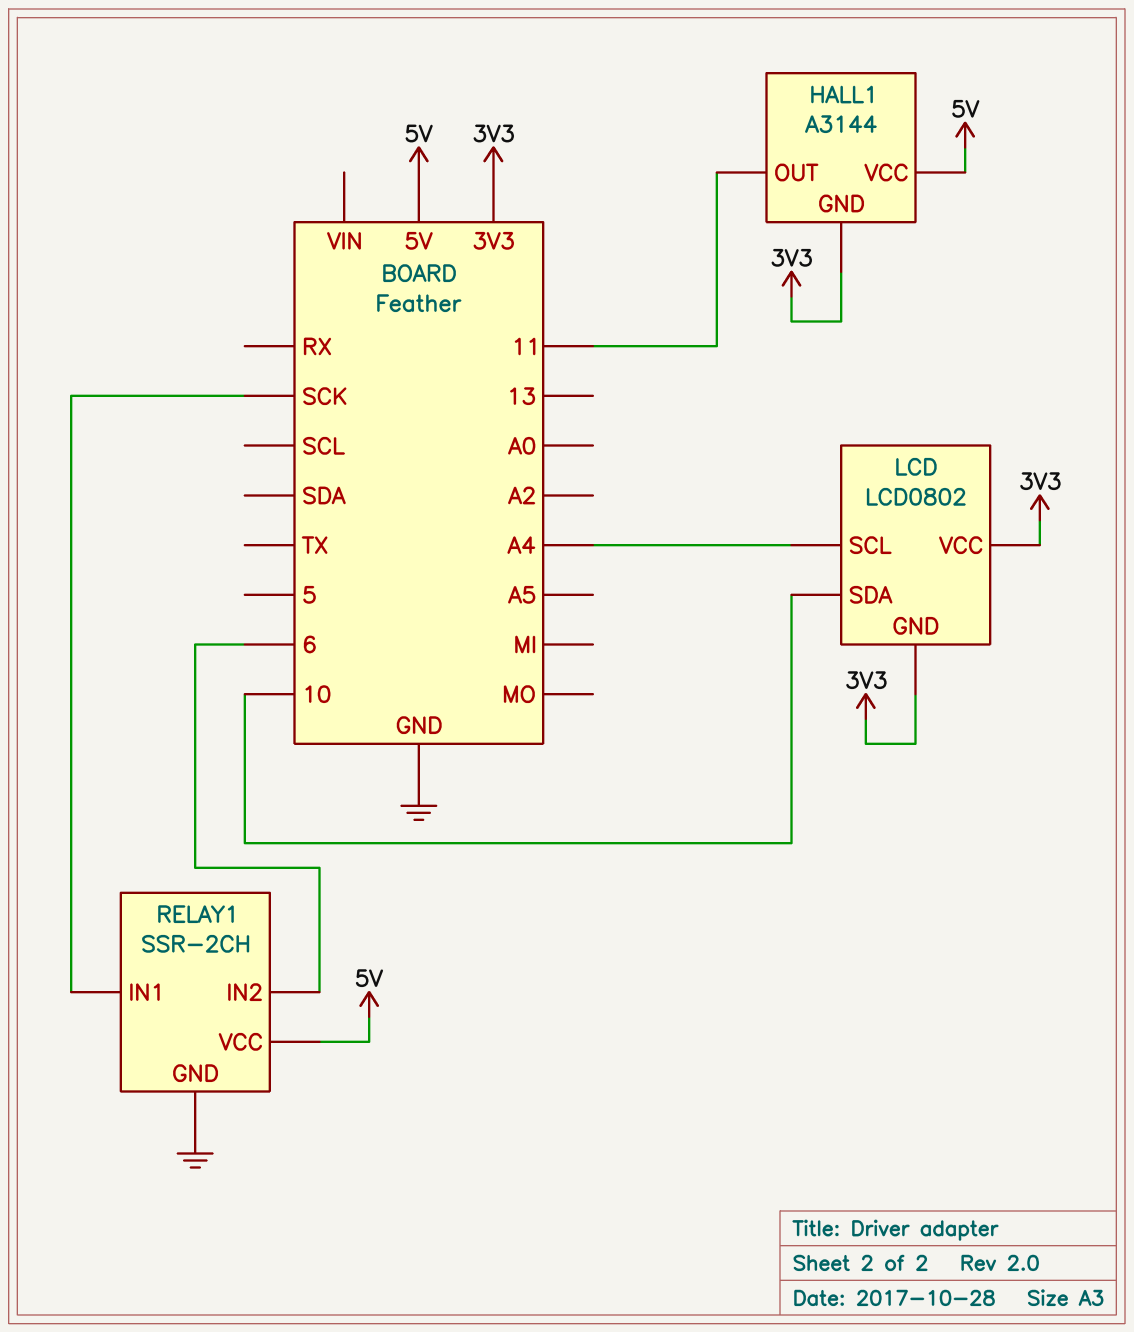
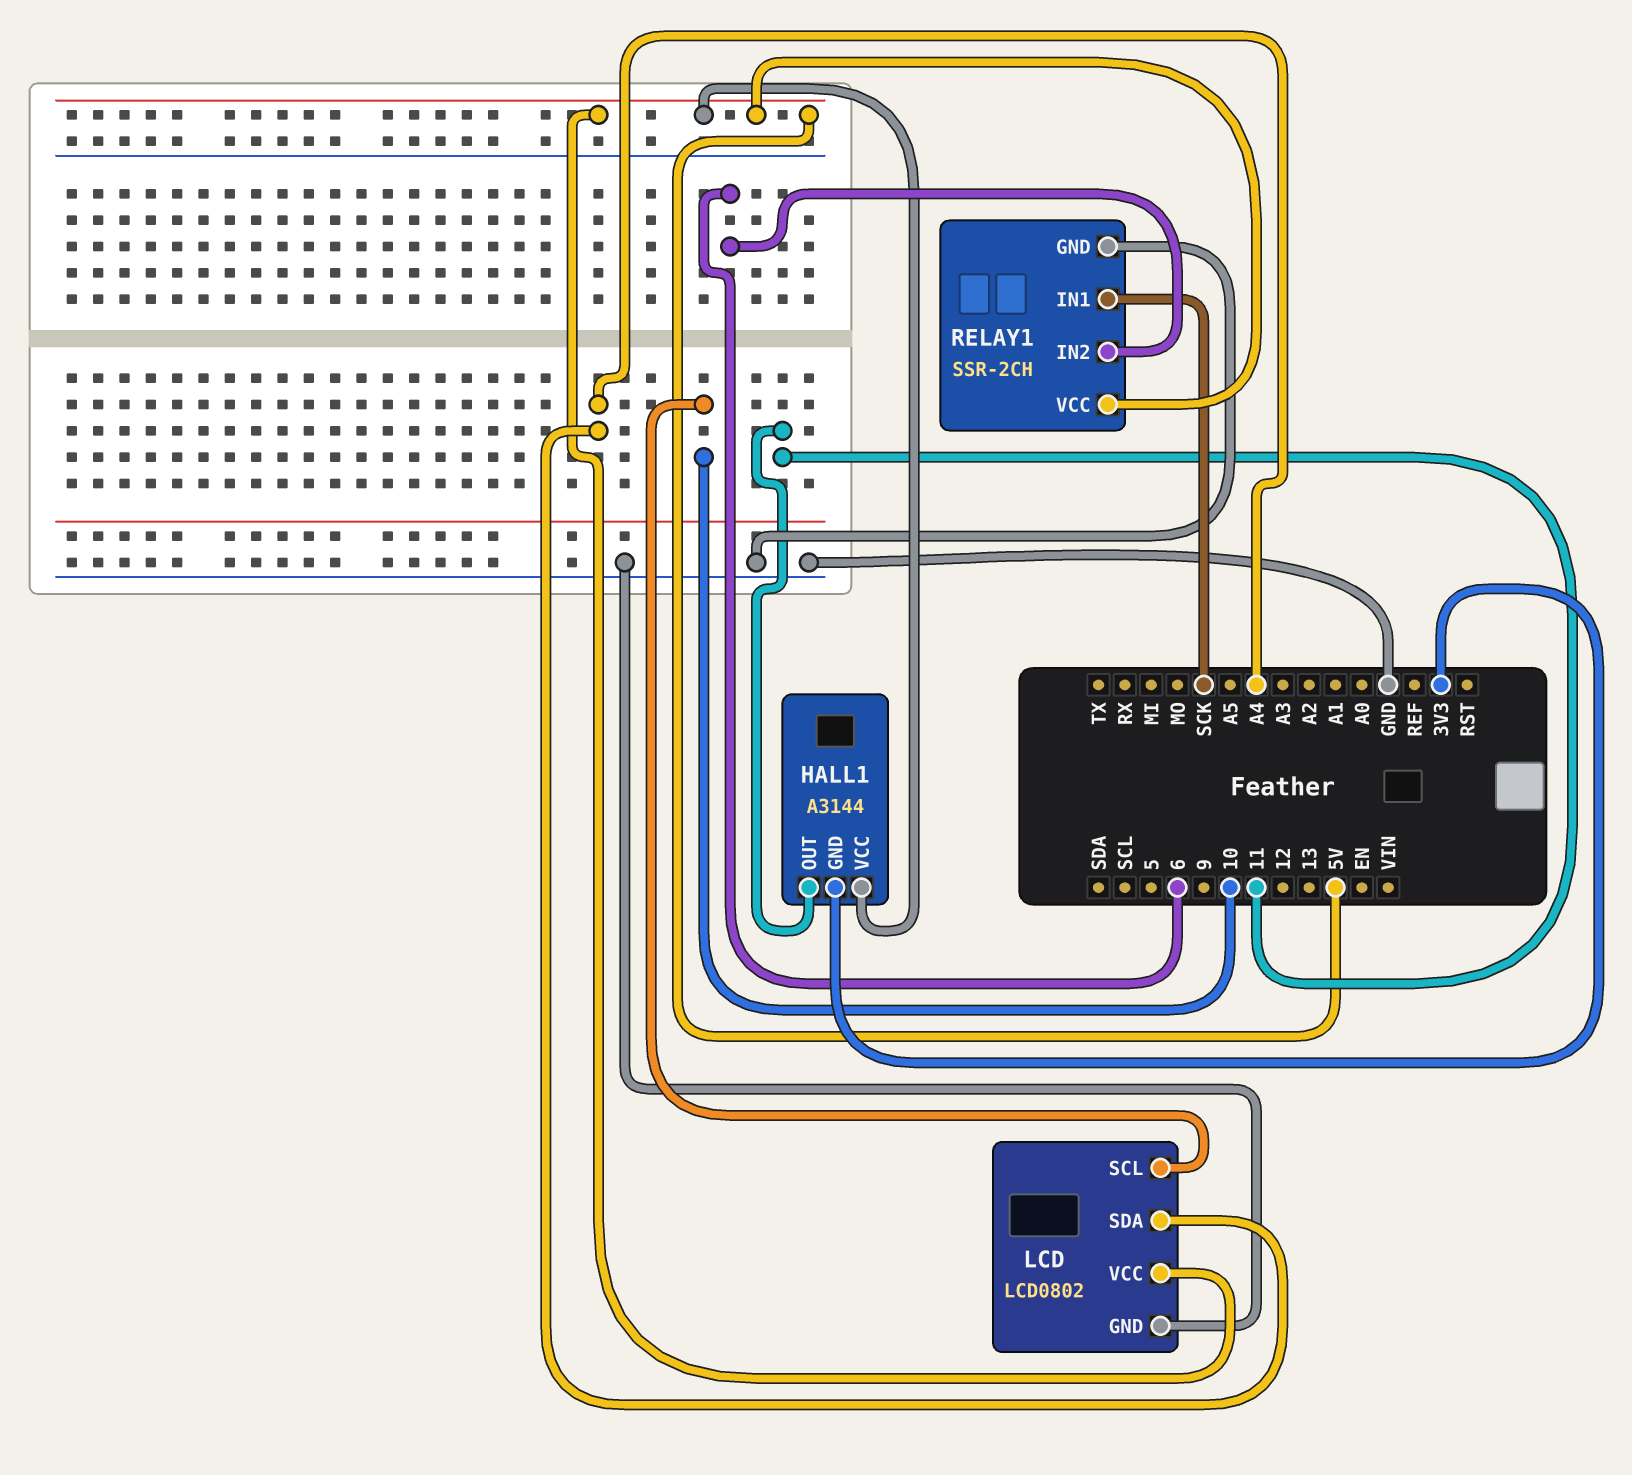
LCD pin GND: 3V3 -> GND
LCD pin SCL: A4 -> 10
LCD pin SDA: 10 -> A4
LCD pin VCC: 3V3 -> 5V

